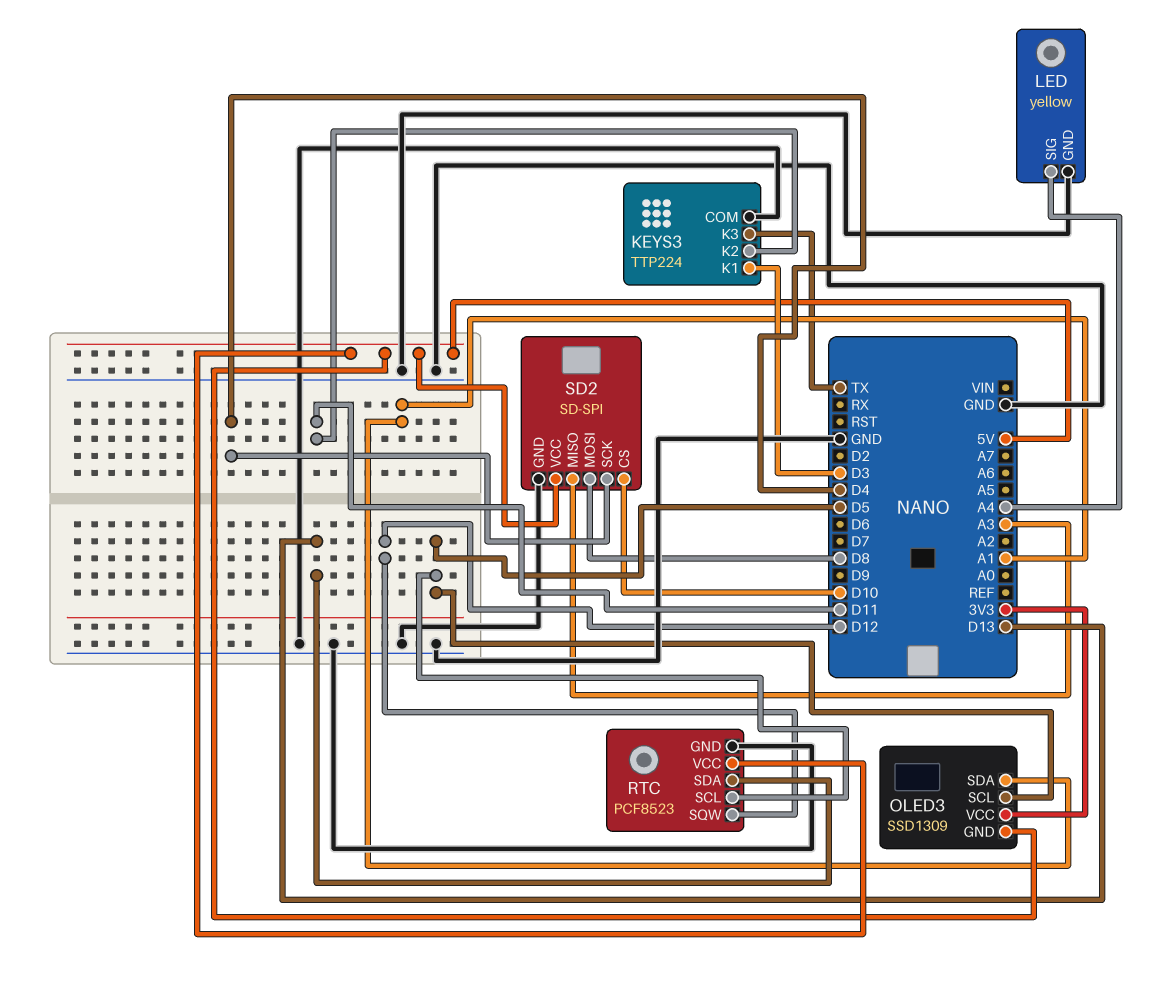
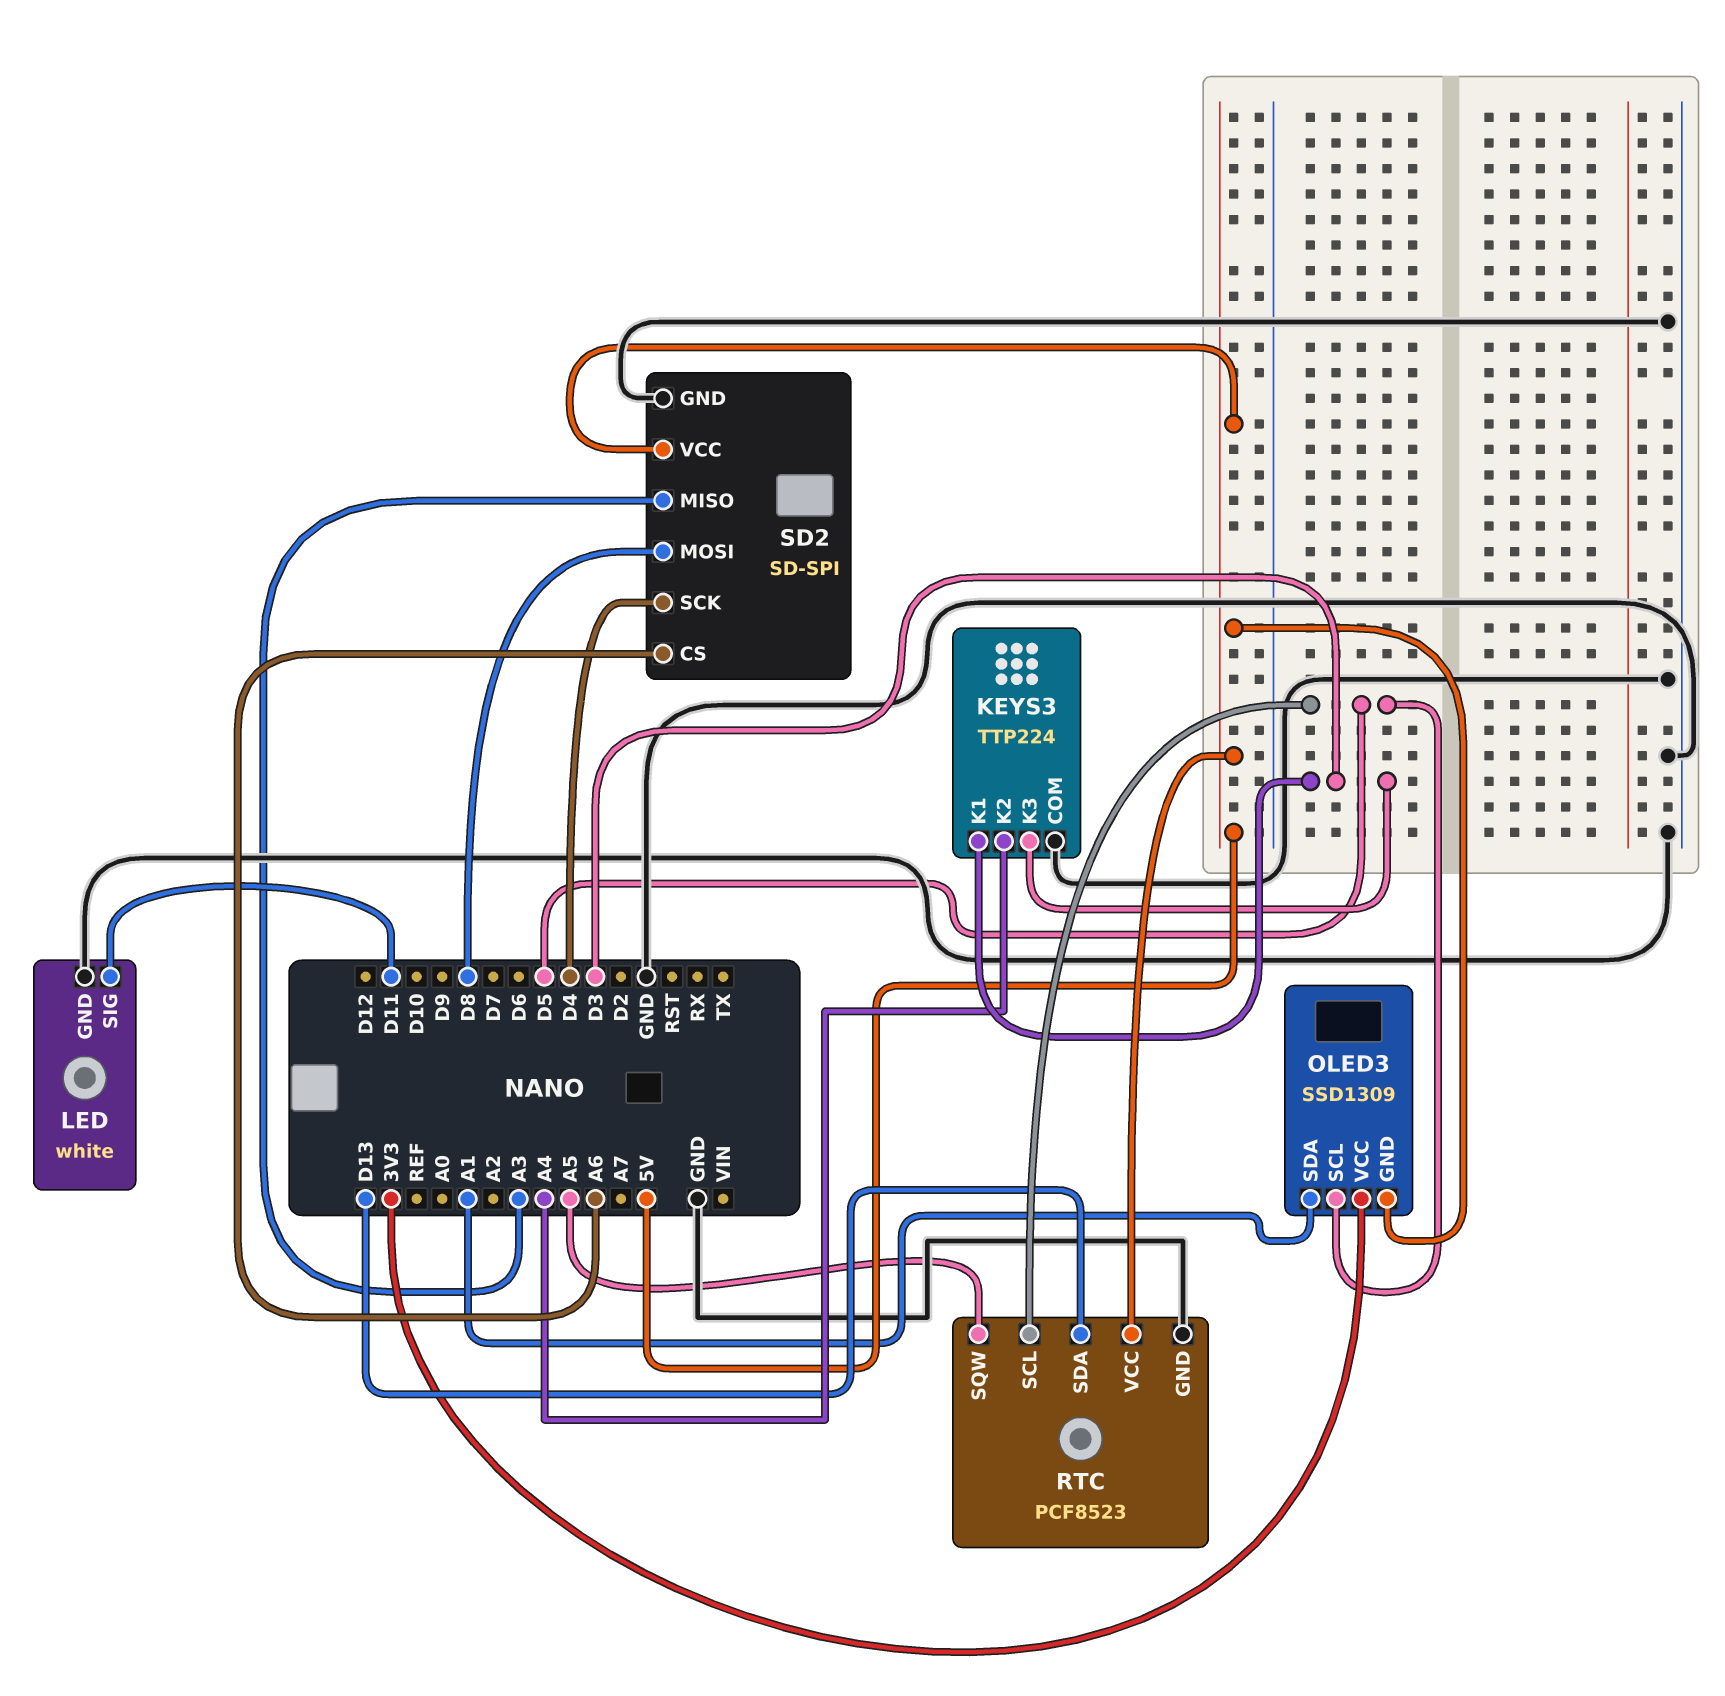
KEYS3 pin K2: D11 -> A4
KEYS3 pin K3: TX -> D3
LED: yellow -> white
LED pin SIG: A4 -> D11
RTC pin SQW: D12 -> A5
SD2 pin CS: D10 -> A6

